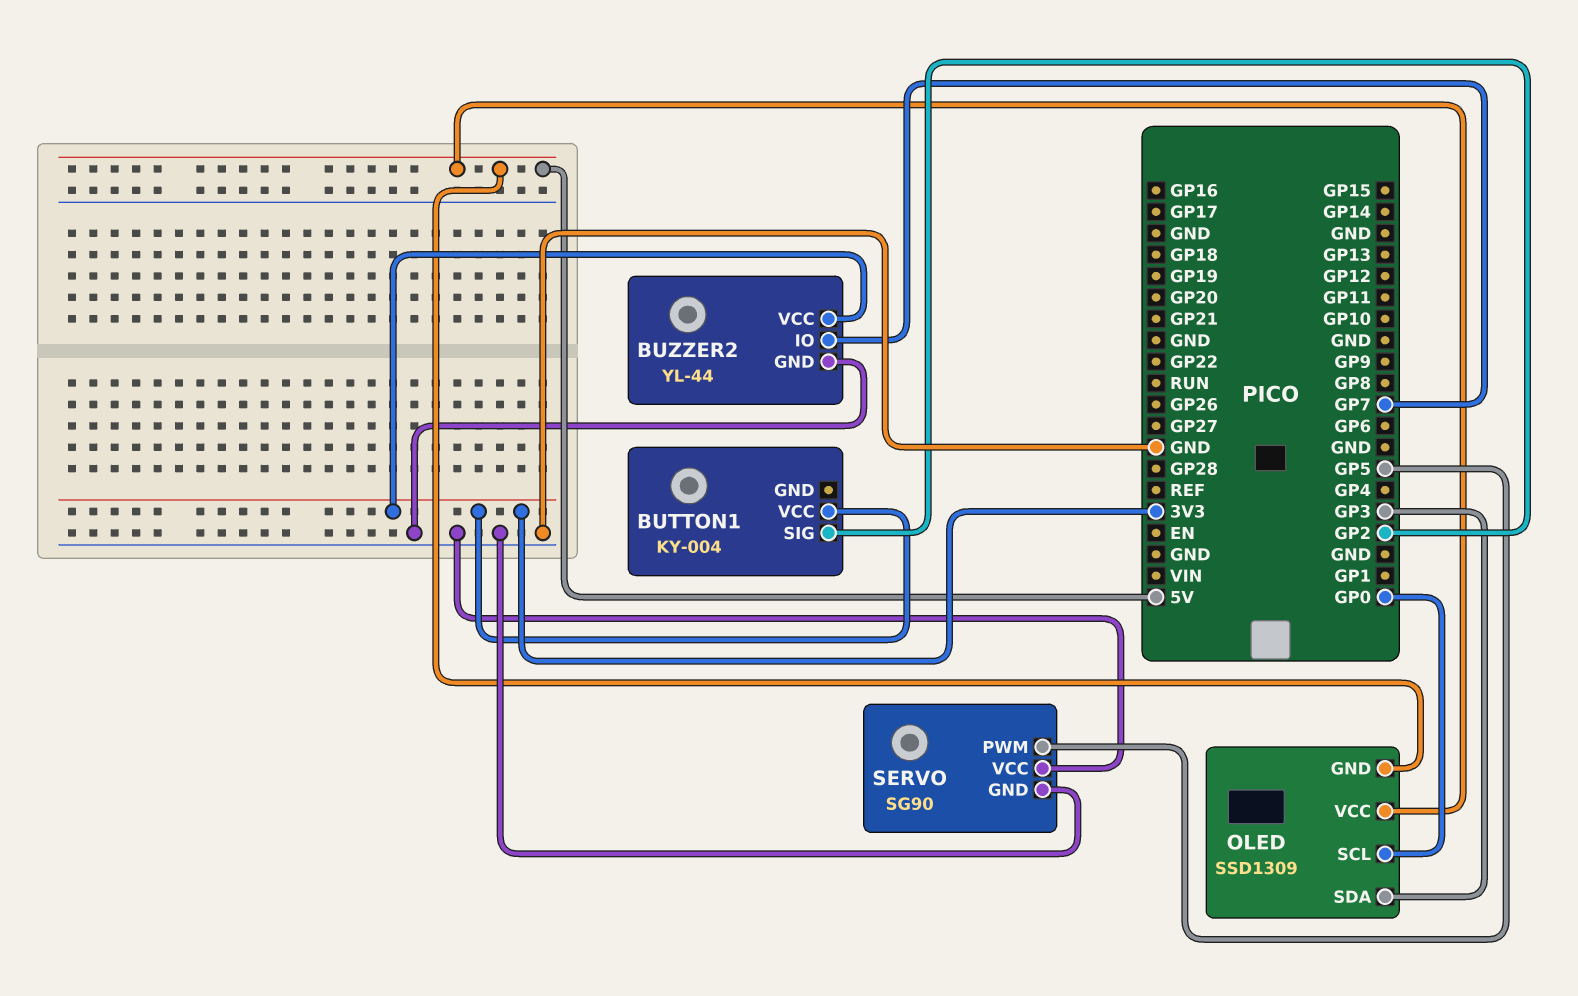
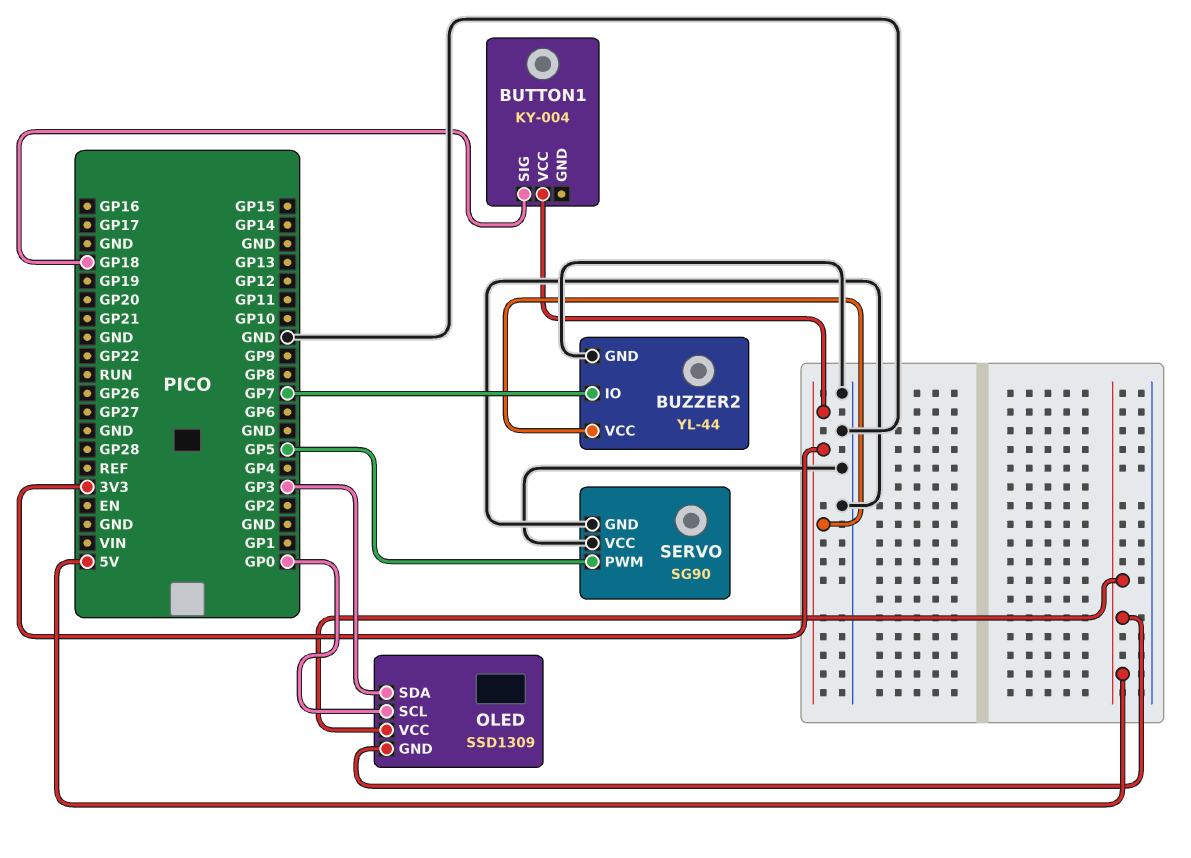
BUTTON1 pin SIG: GP2 -> GP18

